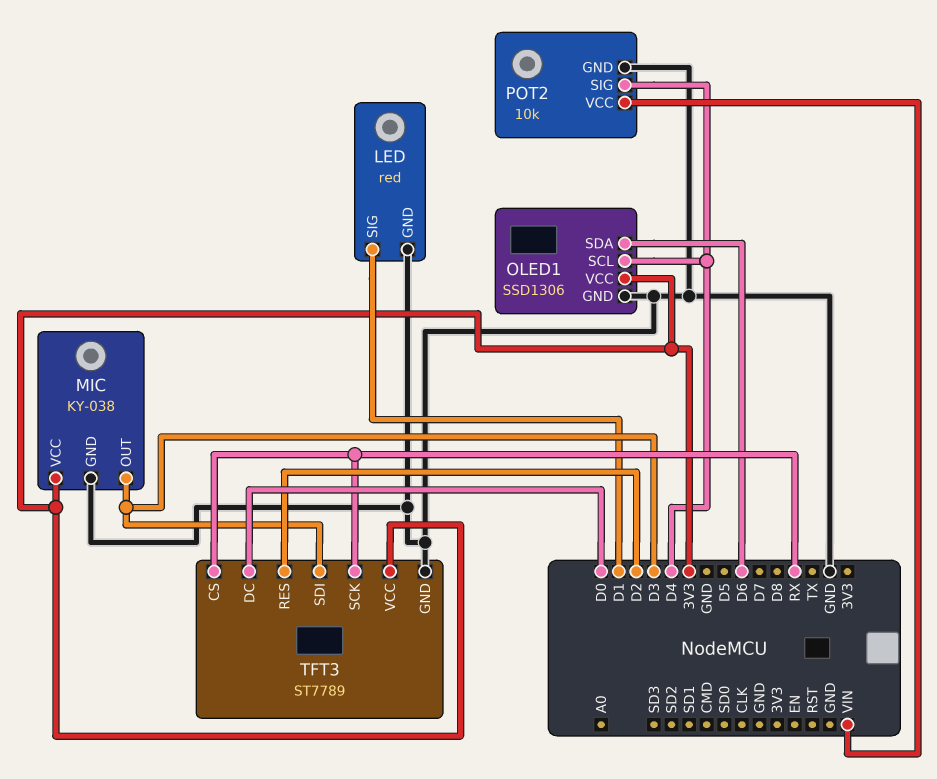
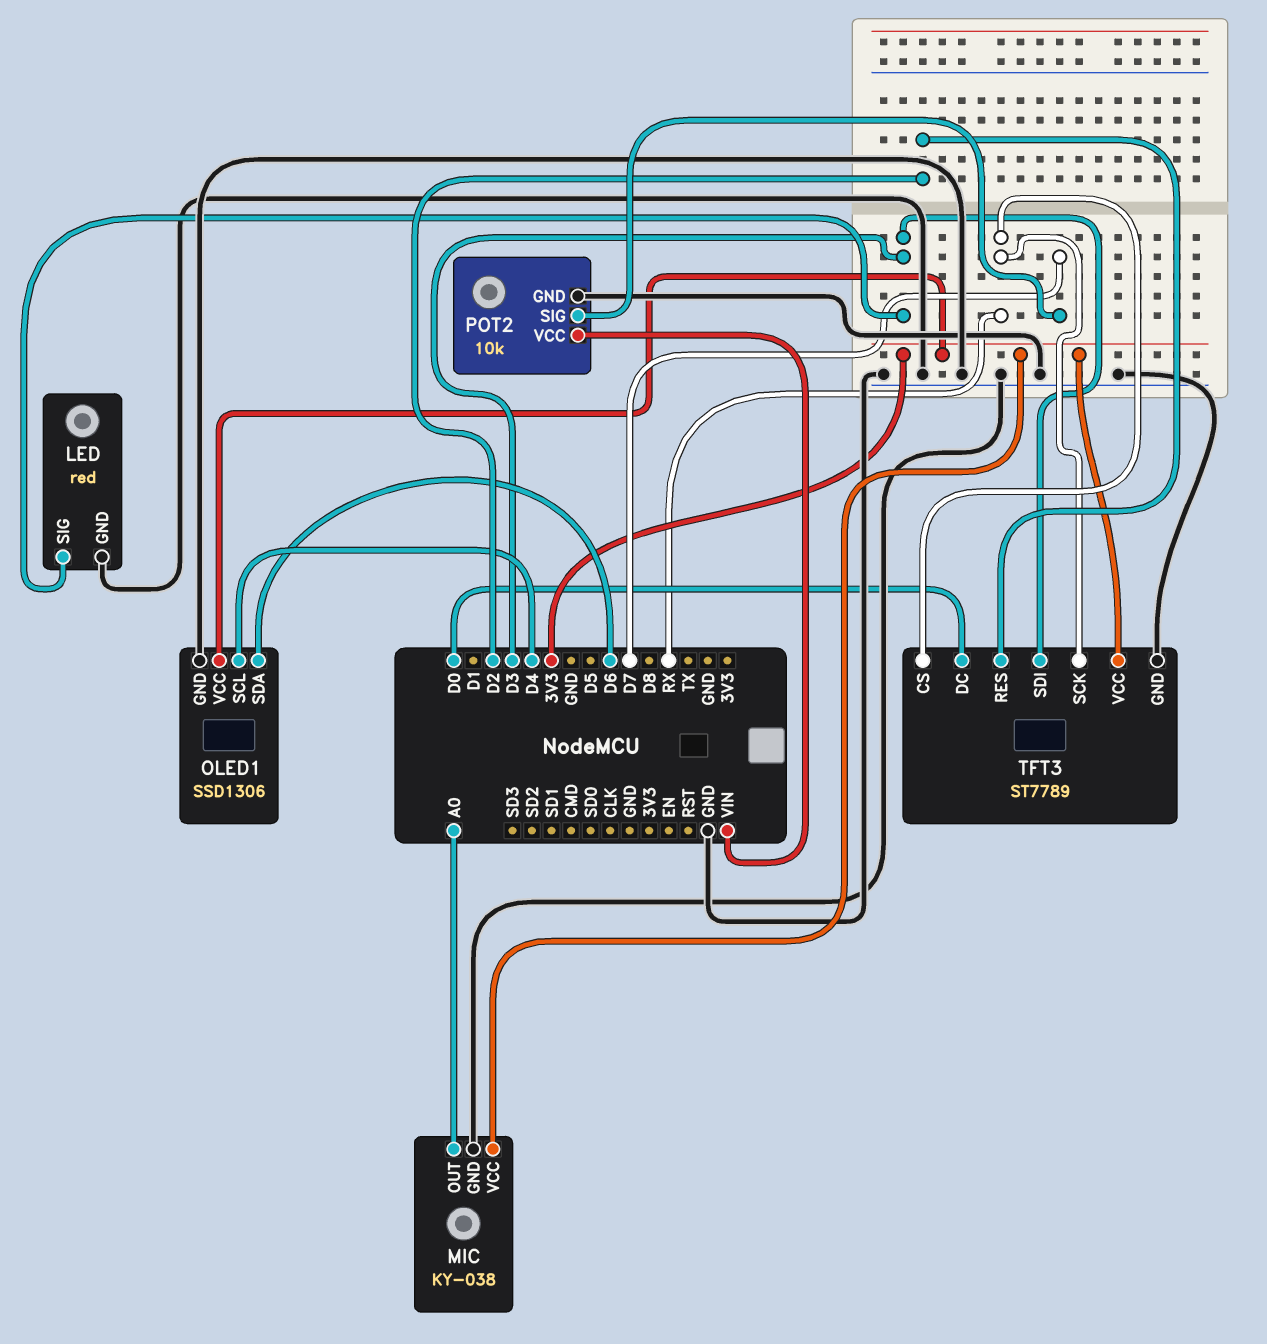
LED pin SIG: D1 -> D3
MIC pin OUT: D3 -> A0
POT2 pin SIG: D4 -> D7

